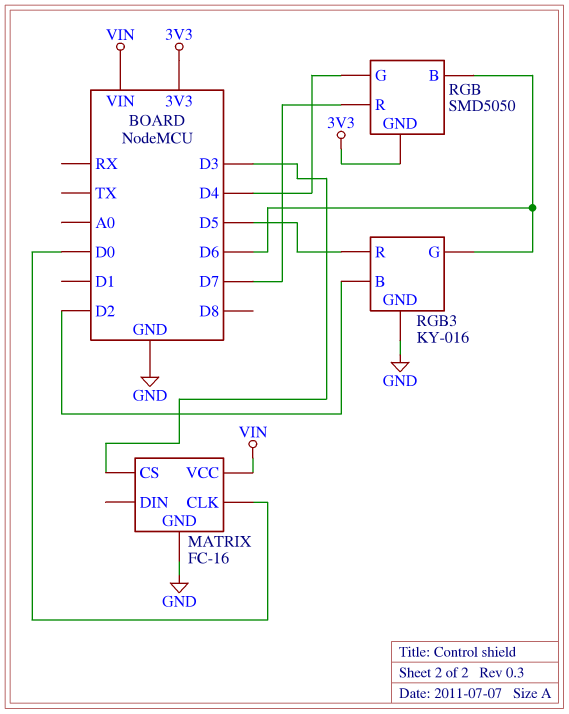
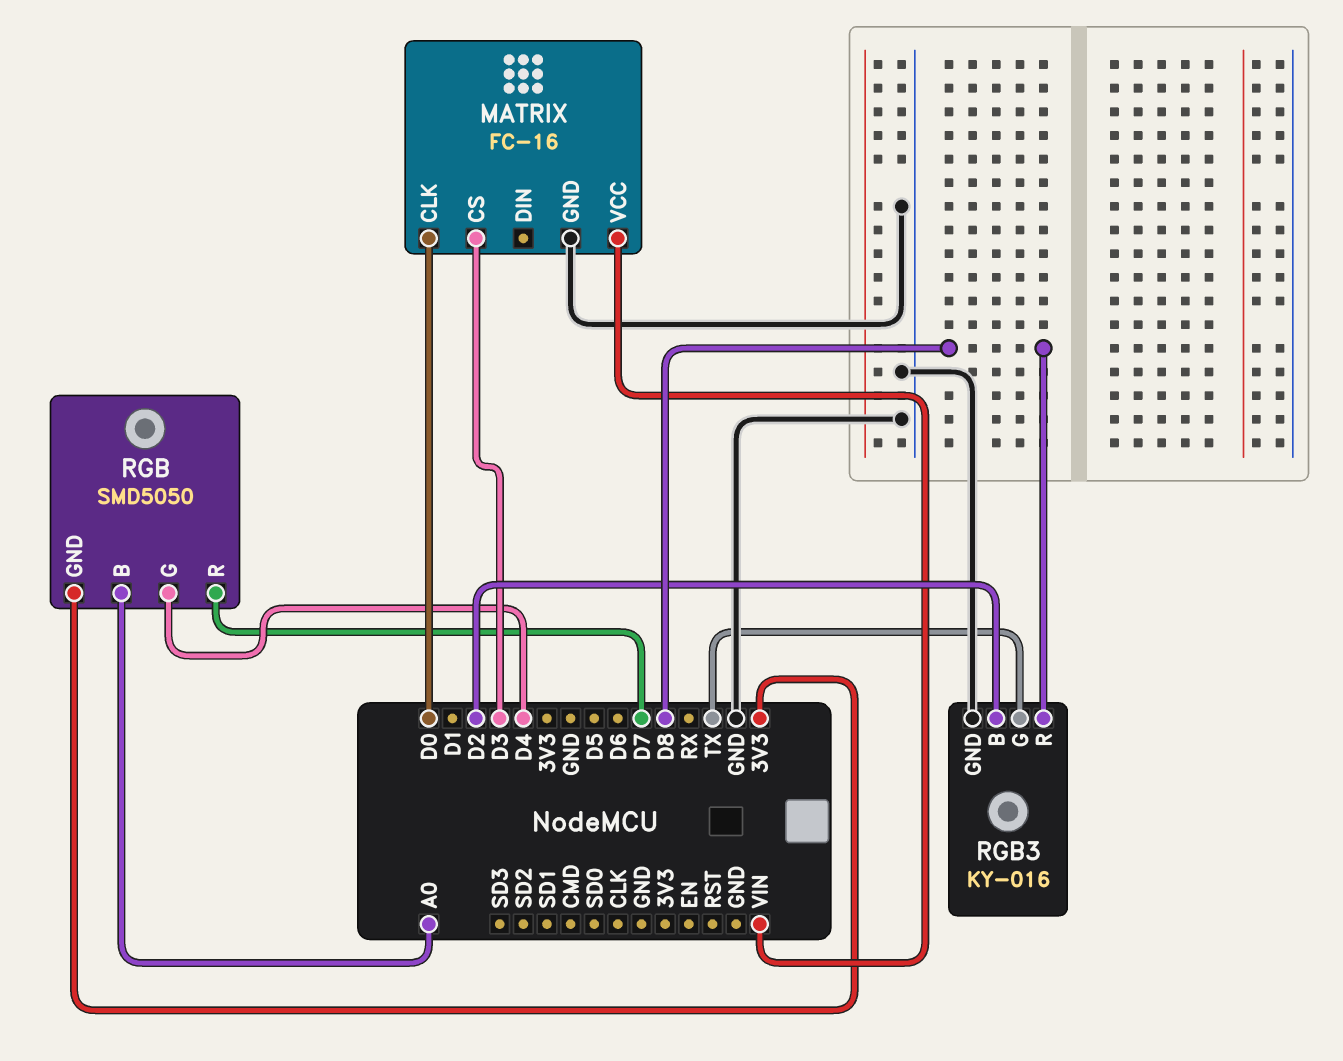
RGB pin B: D6 -> A0
RGB3 pin G: D6 -> TX
RGB3 pin R: D5 -> D8

